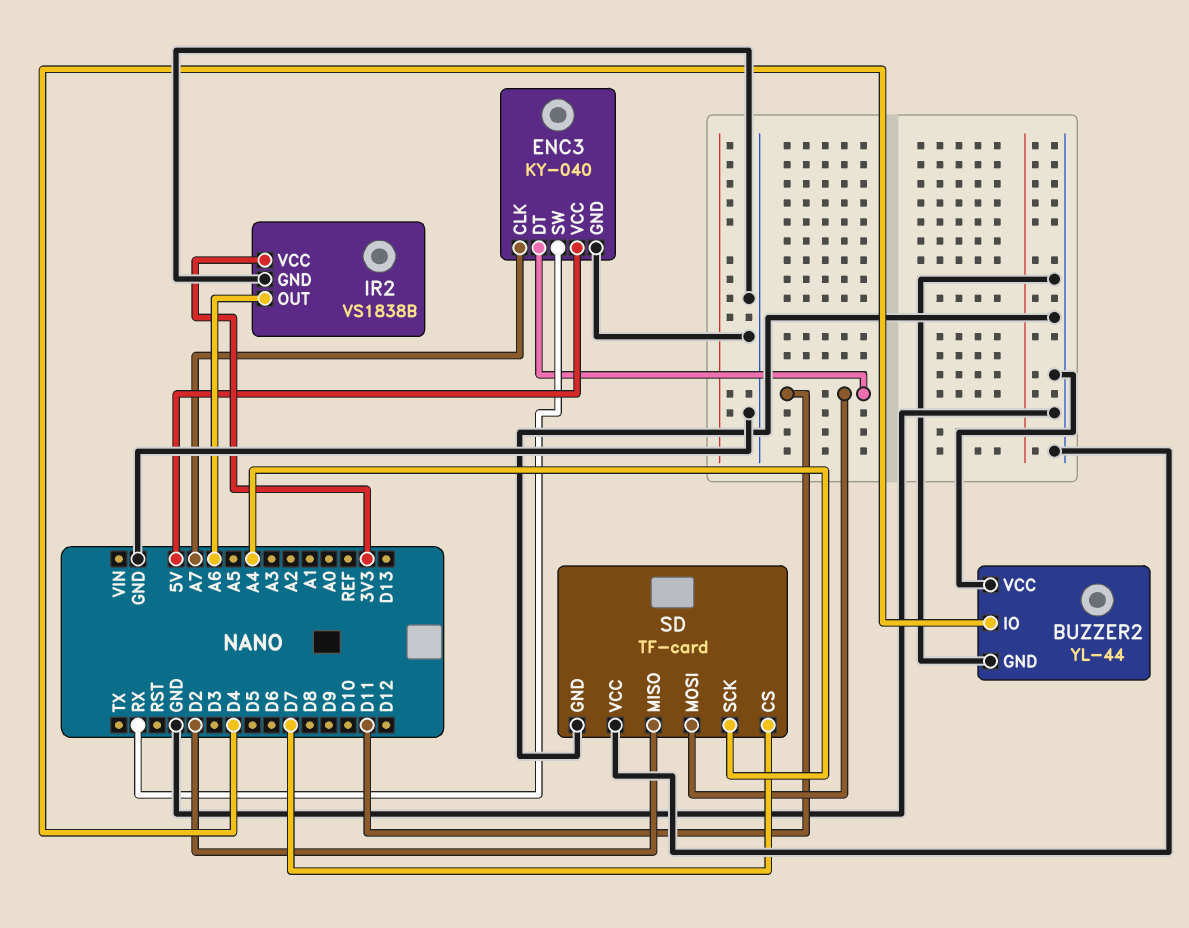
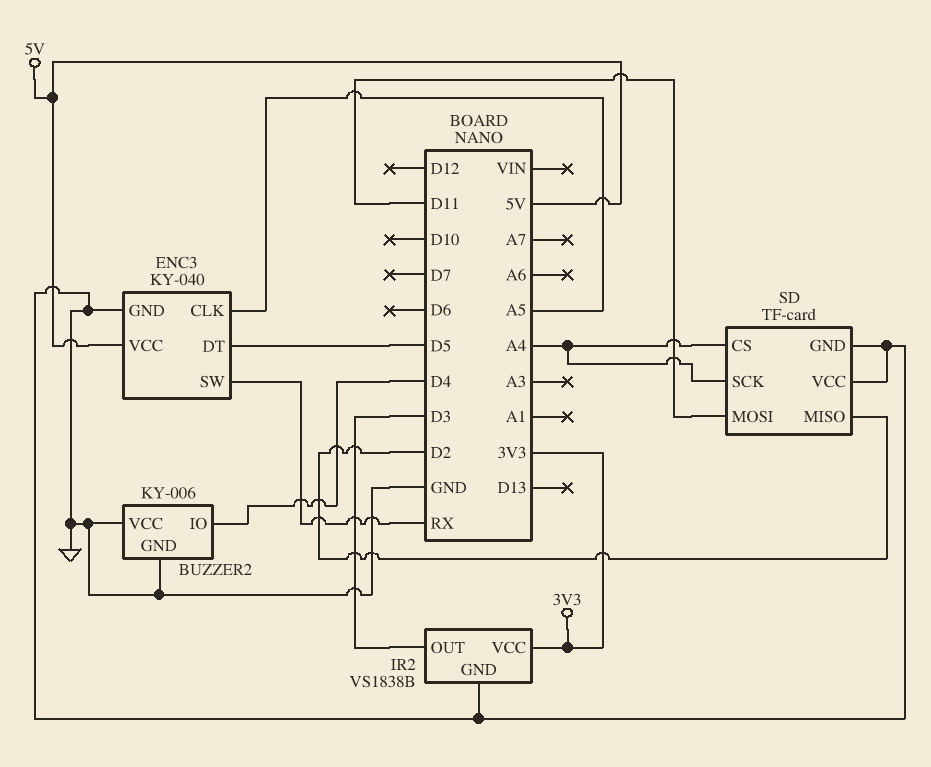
BUZZER2: YL-44 -> KY-006
ENC3 pin CLK: A7 -> A5
ENC3 pin DT: D11 -> D5
IR2 pin OUT: A6 -> D3
SD pin CS: D7 -> A4

